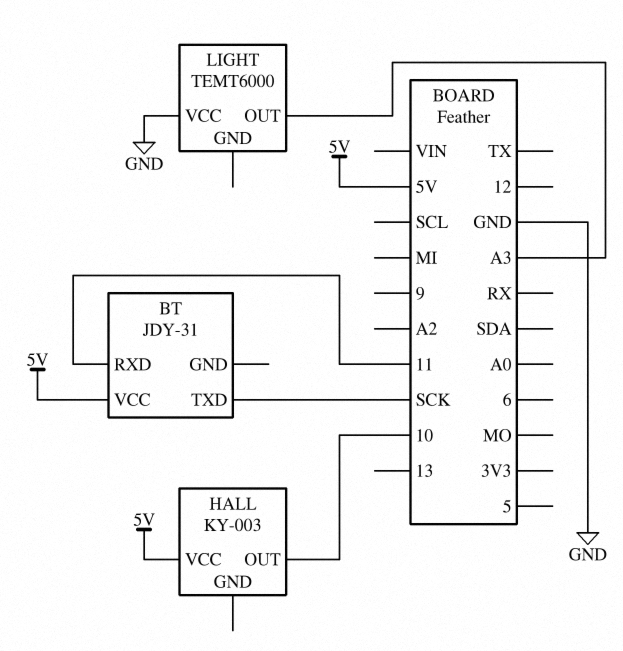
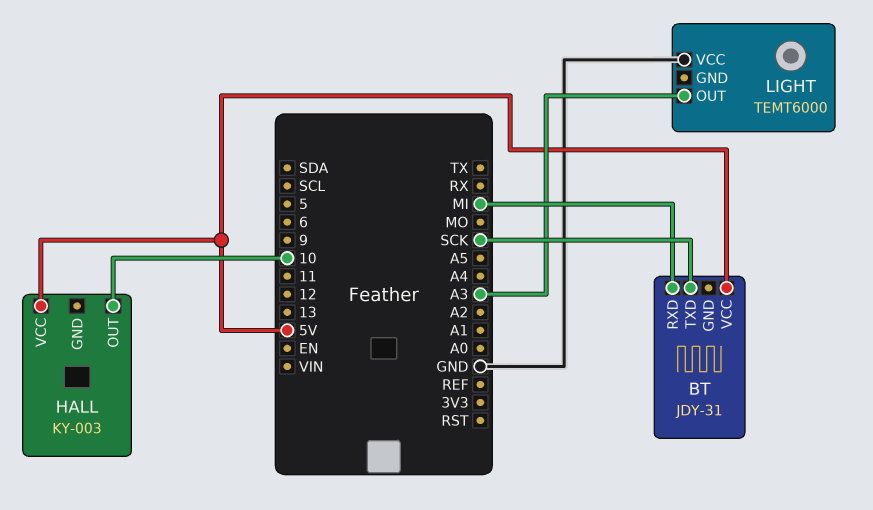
BT pin RXD: 11 -> MI

